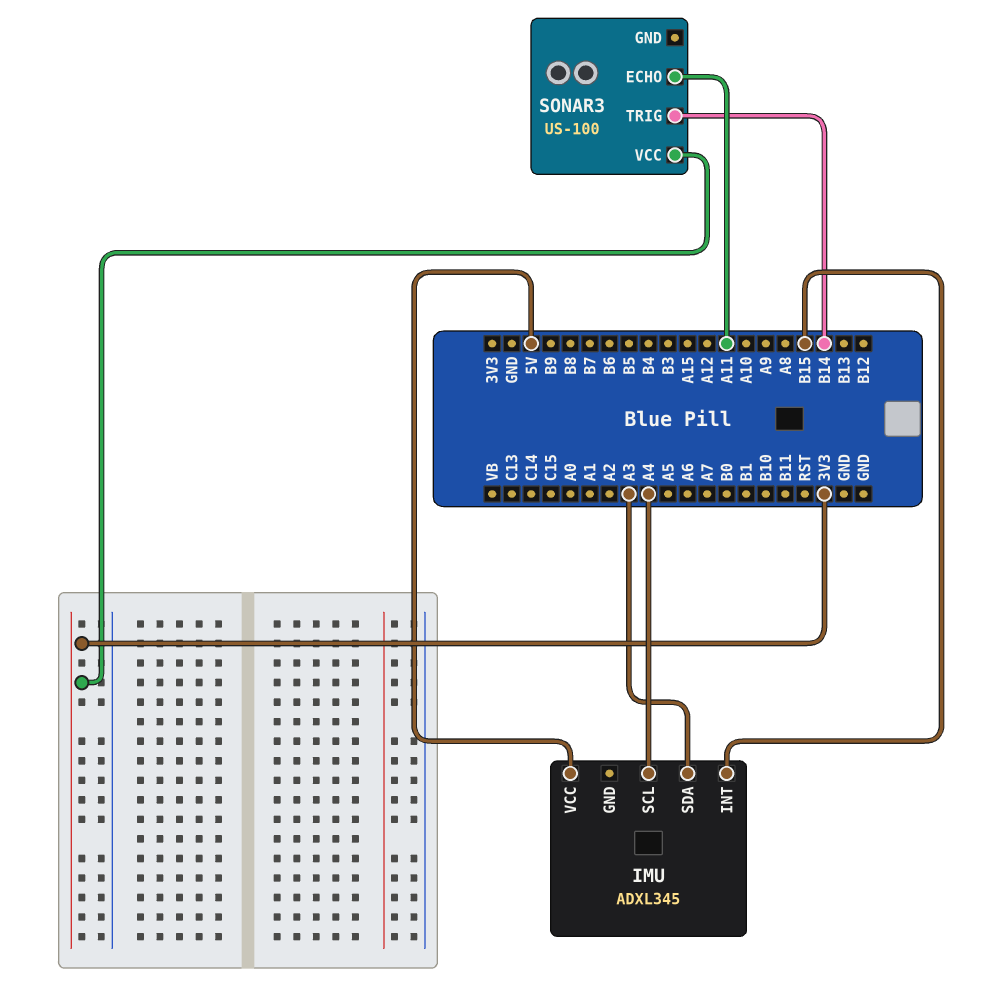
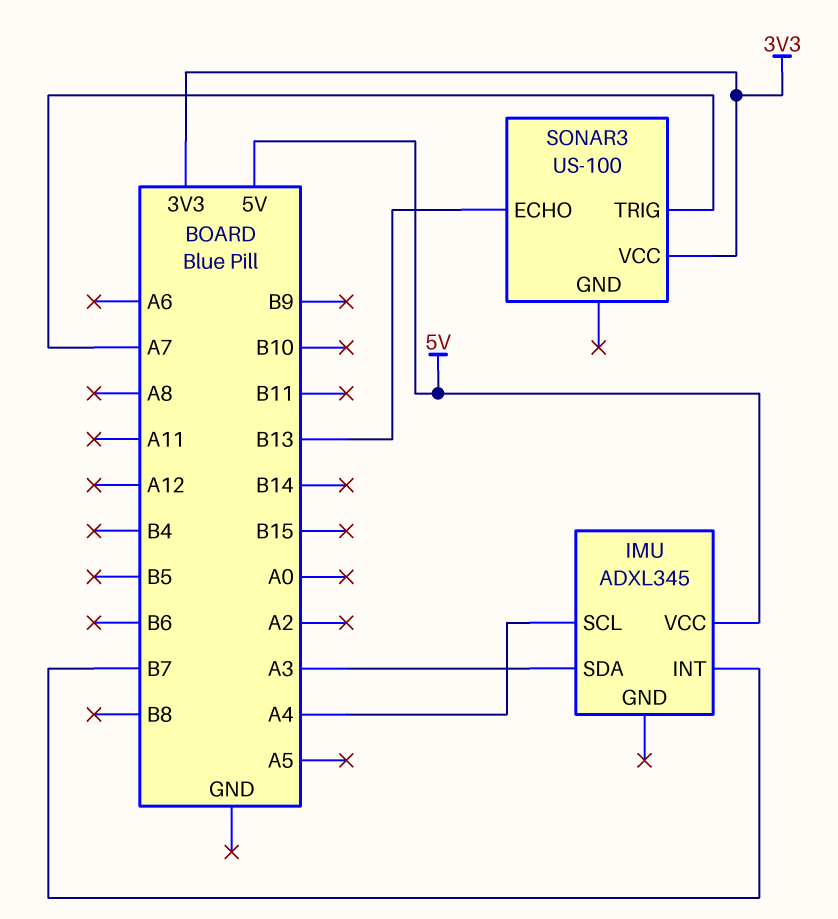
IMU pin INT: B15 -> B7
SONAR3 pin ECHO: A11 -> B13
SONAR3 pin TRIG: B14 -> A7

